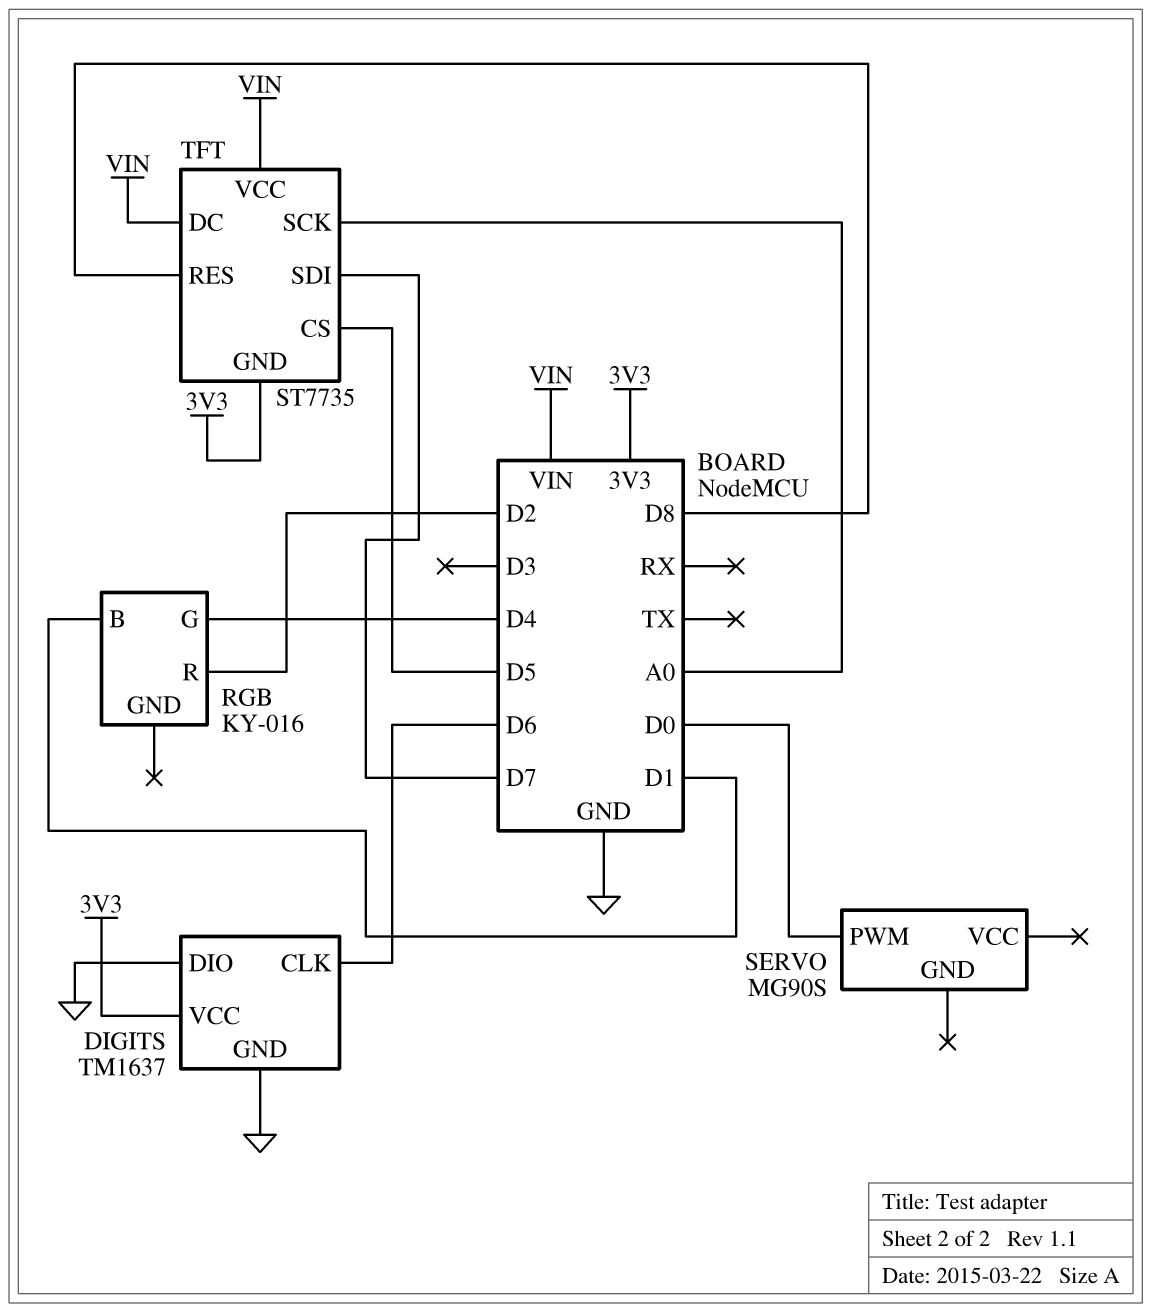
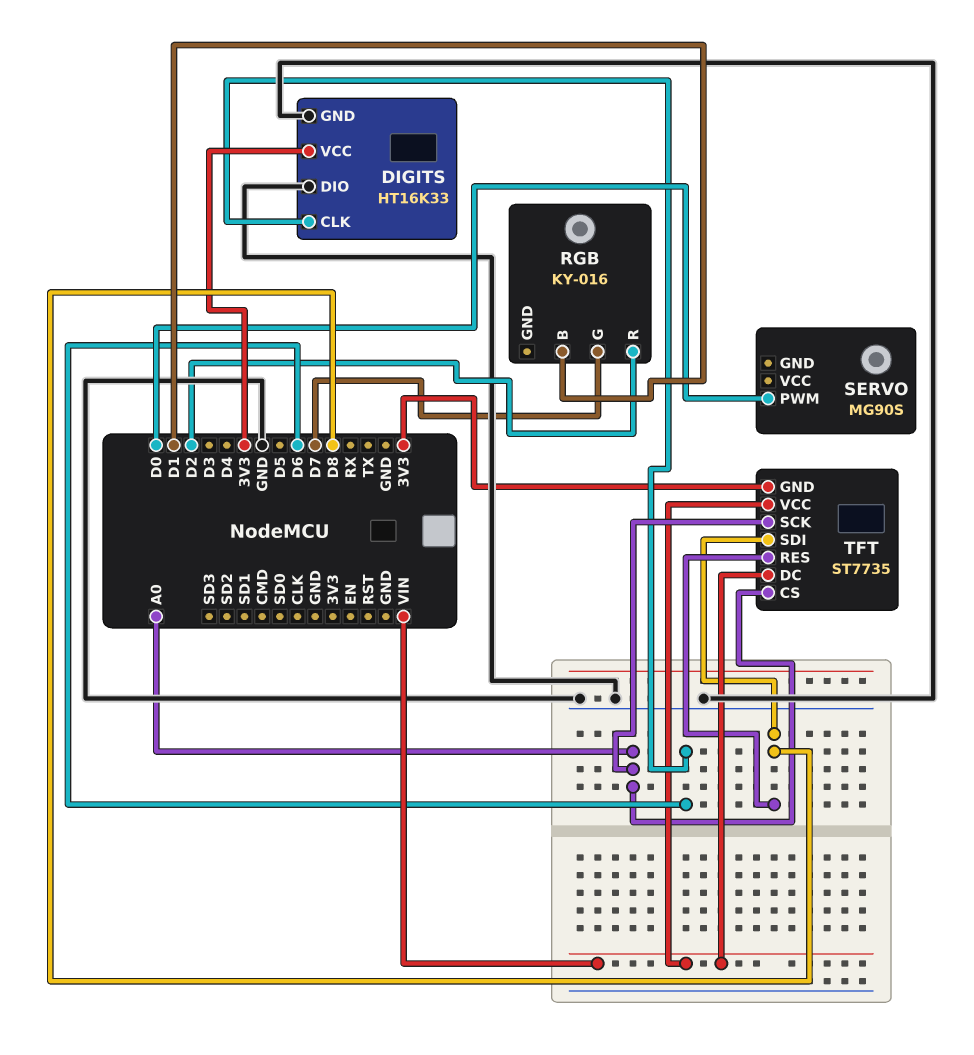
DIGITS: TM1637 -> HT16K33
RGB pin G: D4 -> D7
TFT pin CS: D5 -> A0
TFT pin SDI: D7 -> D8

